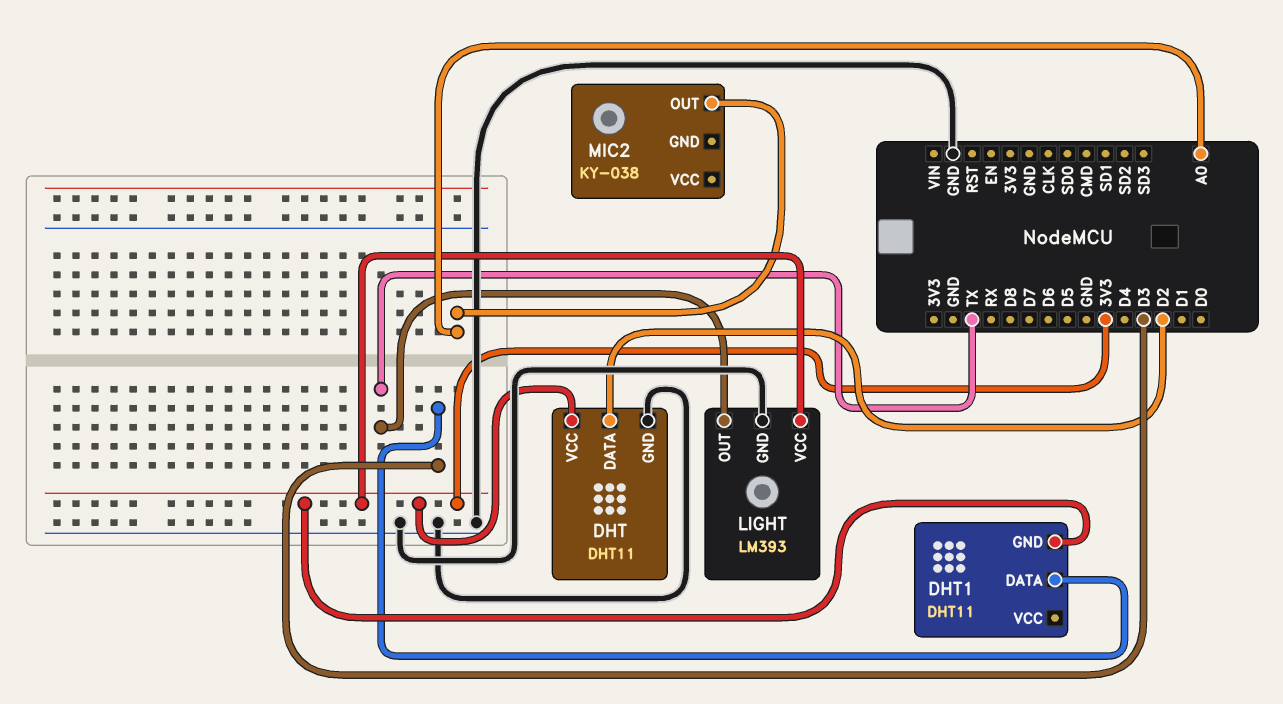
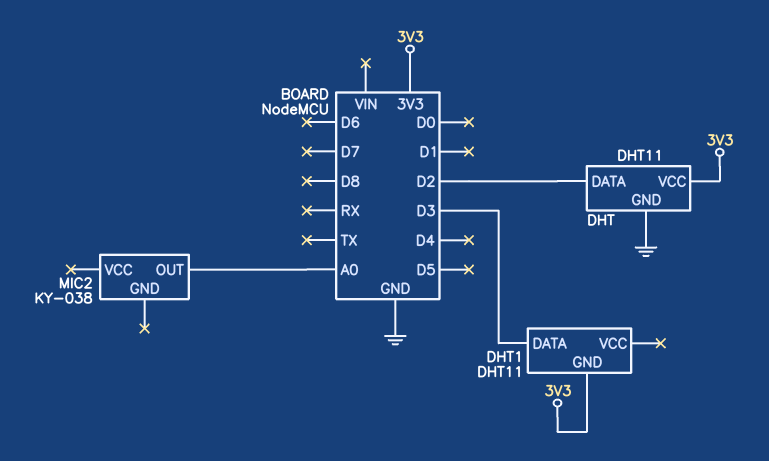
LIGHT: LM393 -> none
LIGHT pin GND: GND -> none
LIGHT pin OUT: TX -> none
LIGHT pin VCC: 3V3 -> none

